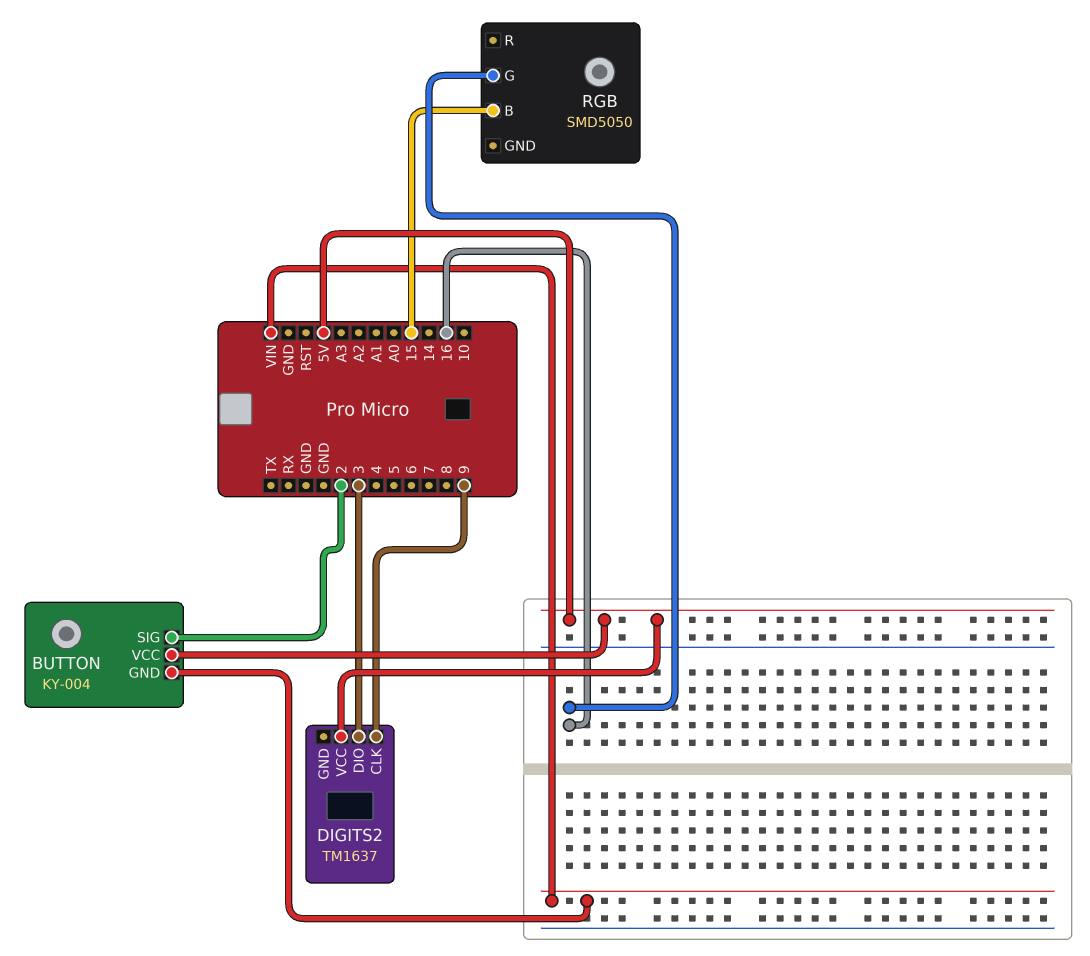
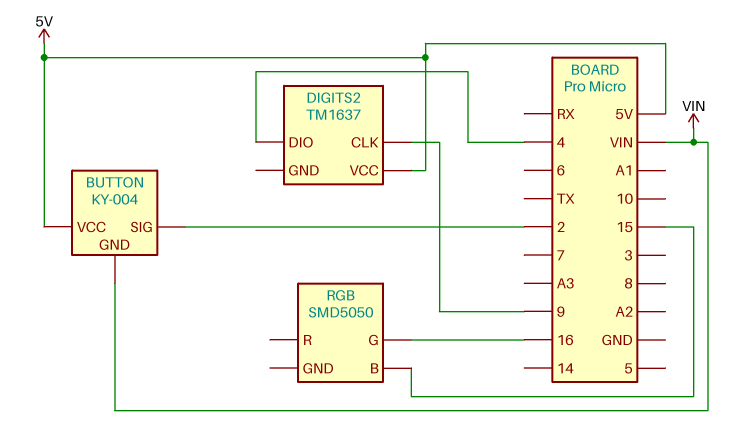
DIGITS2 pin DIO: 3 -> 4

